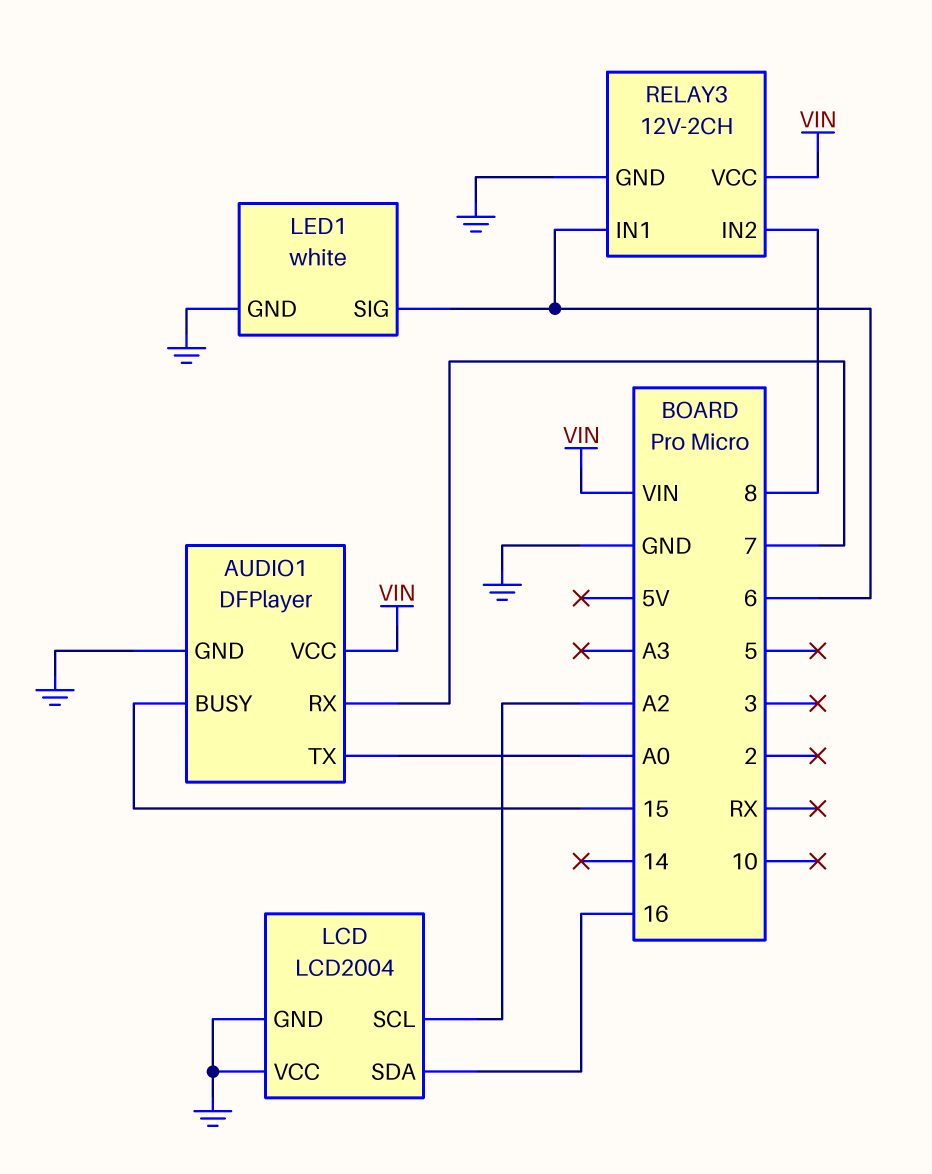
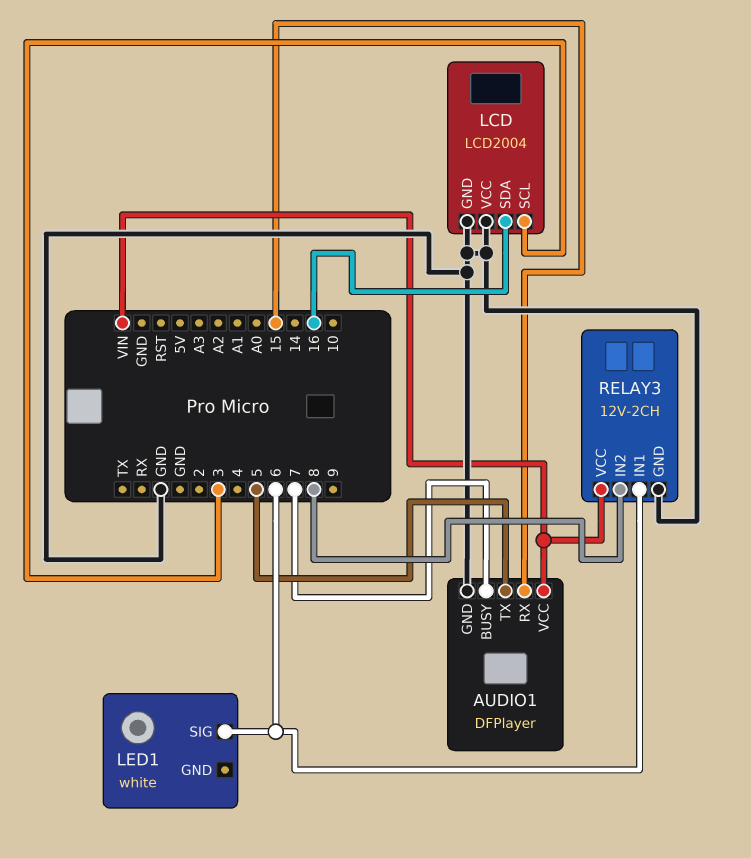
AUDIO1 pin BUSY: 15 -> 7
AUDIO1 pin RX: 7 -> 15
AUDIO1 pin TX: A0 -> 5
LCD pin SCL: A2 -> 3
LED1 pin GND: GND -> none

